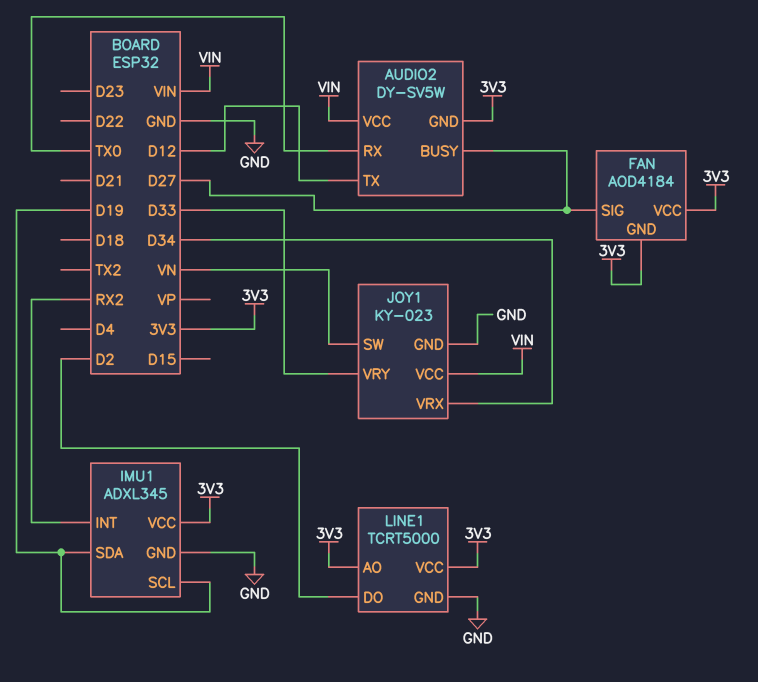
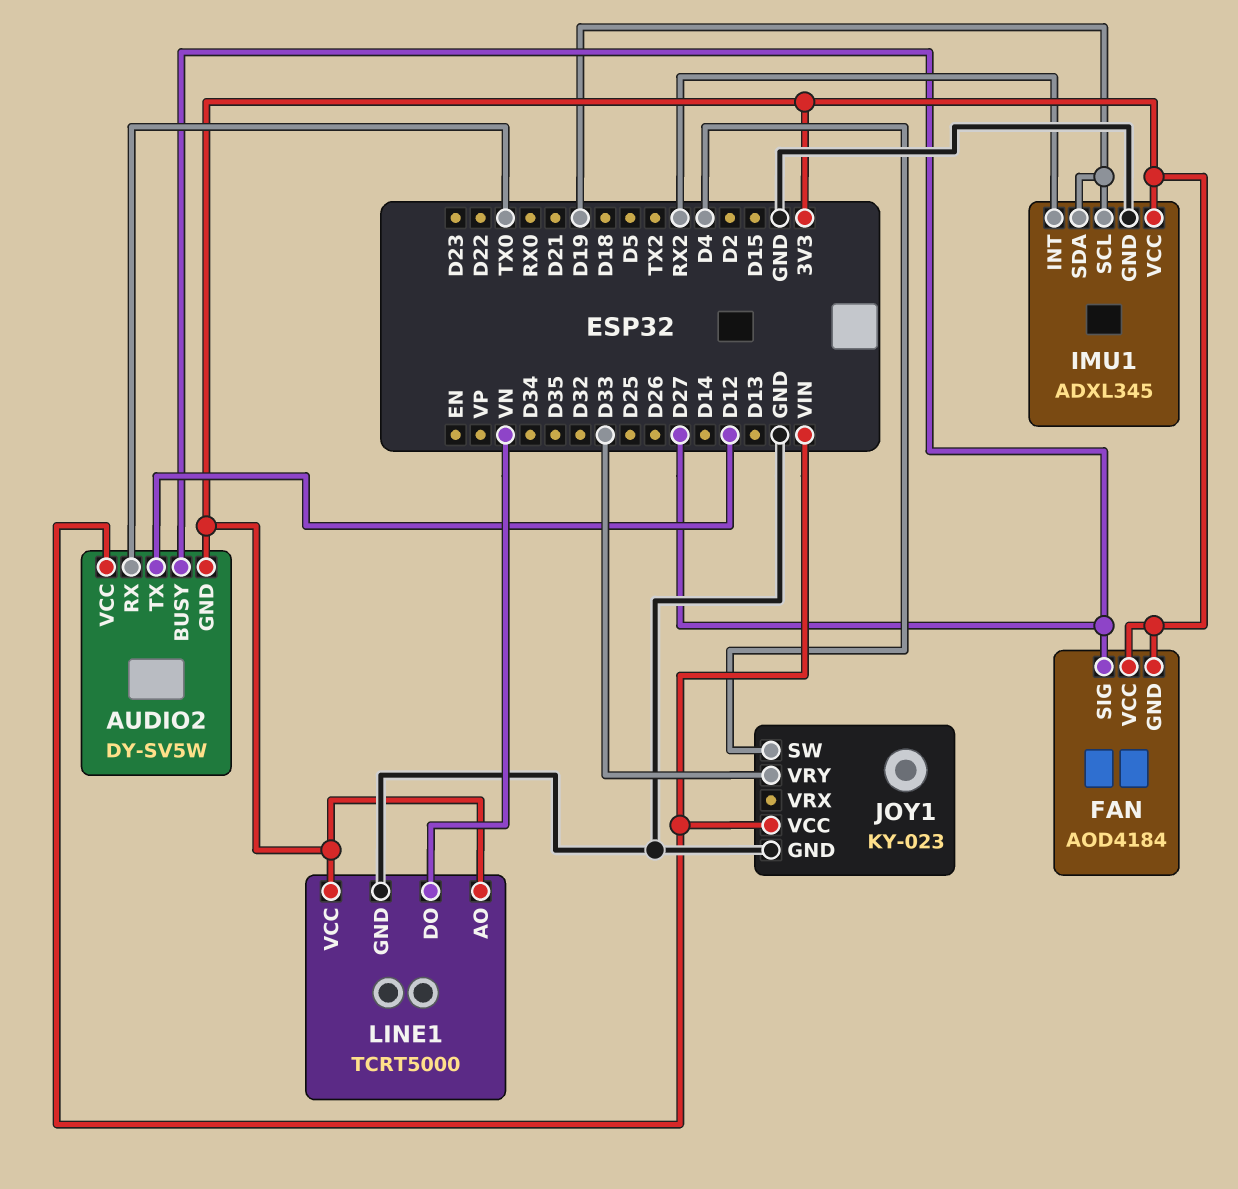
JOY1 pin SW: VN -> D4
JOY1 pin VRX: D34 -> none
LINE1 pin DO: D2 -> VN

